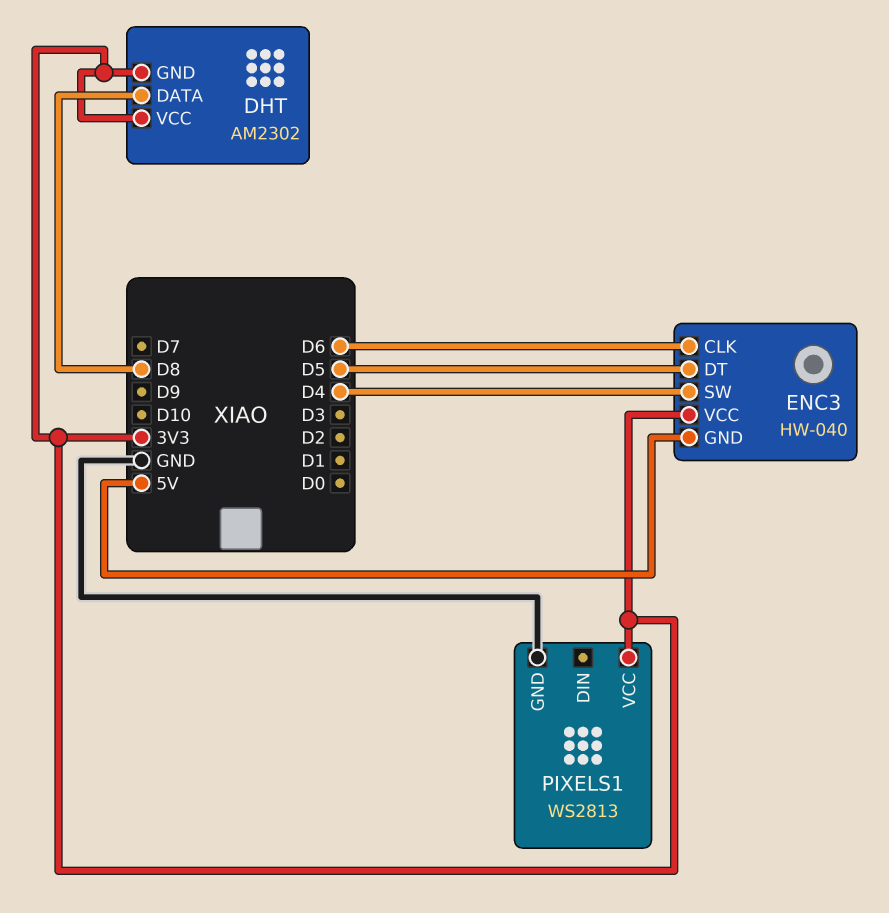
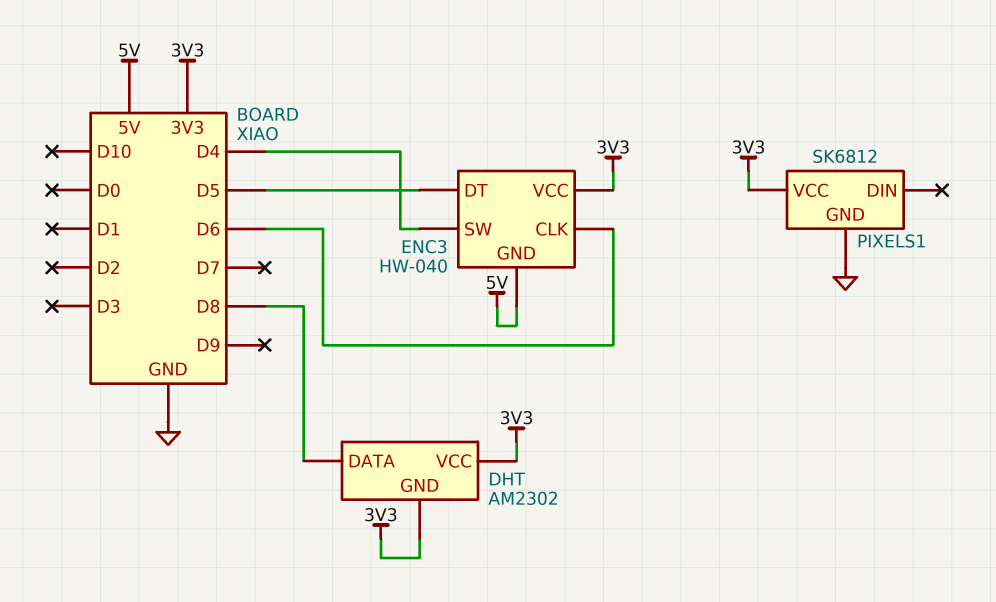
PIXELS1: WS2813 -> SK6812

